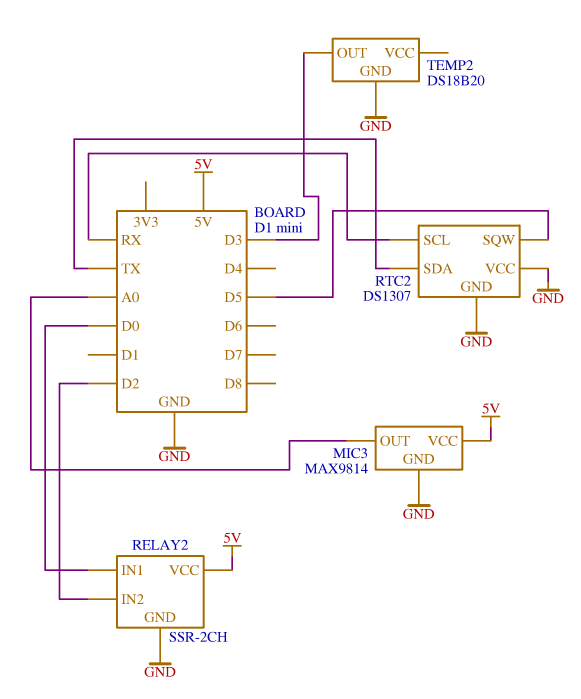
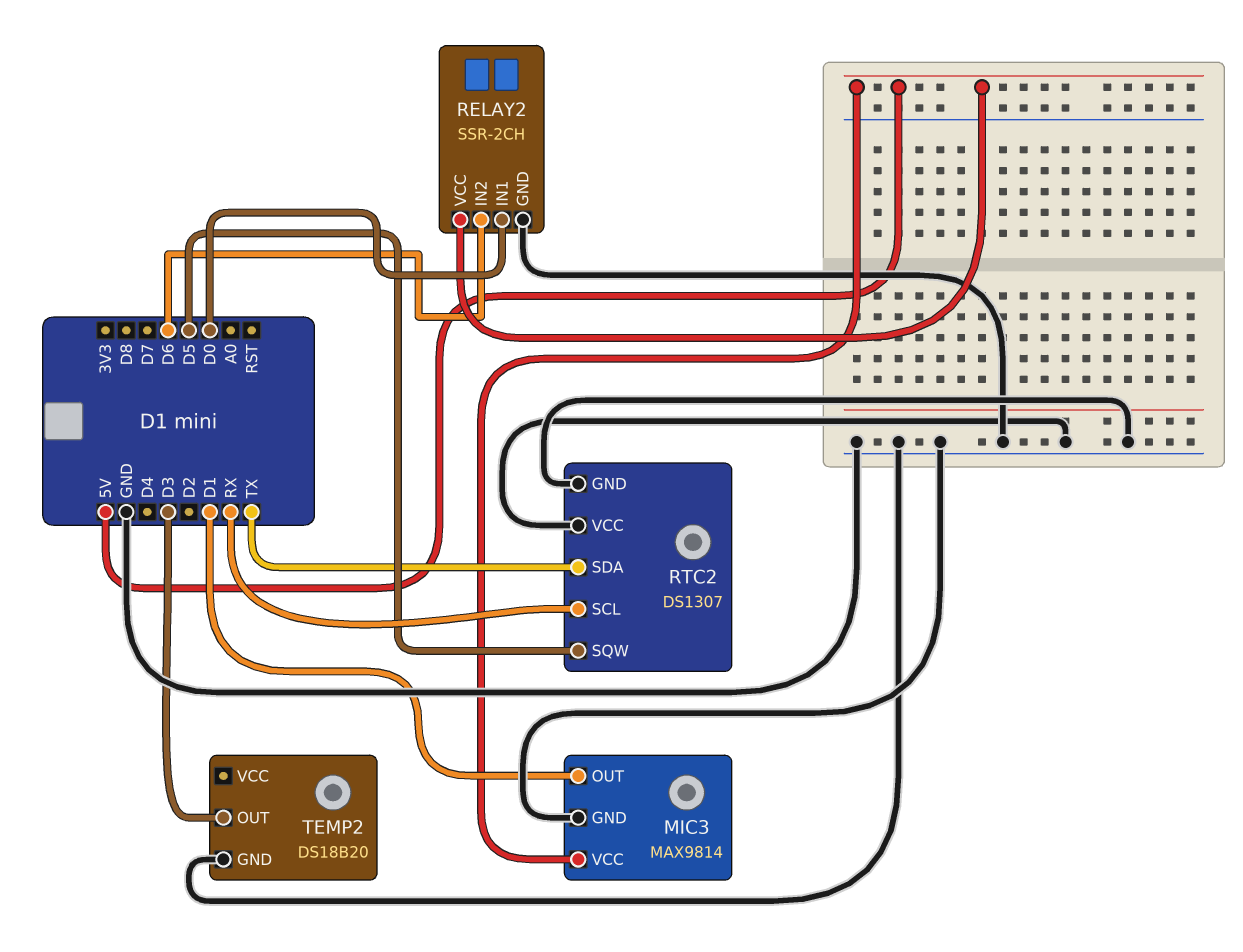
MIC3 pin OUT: A0 -> D1
RELAY2 pin IN2: D2 -> D6

